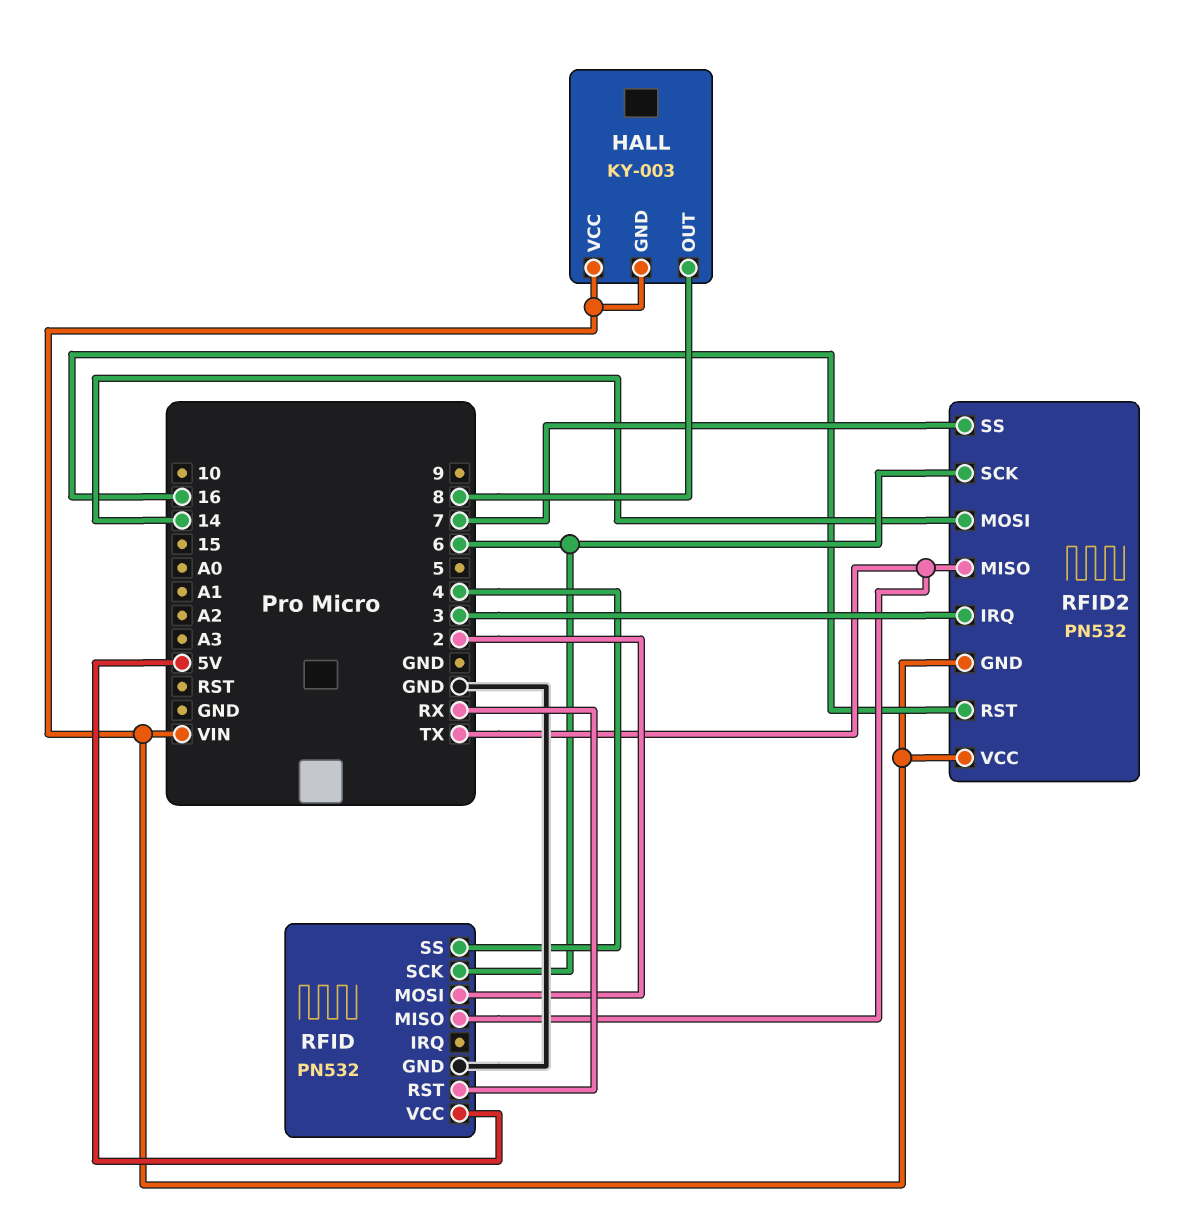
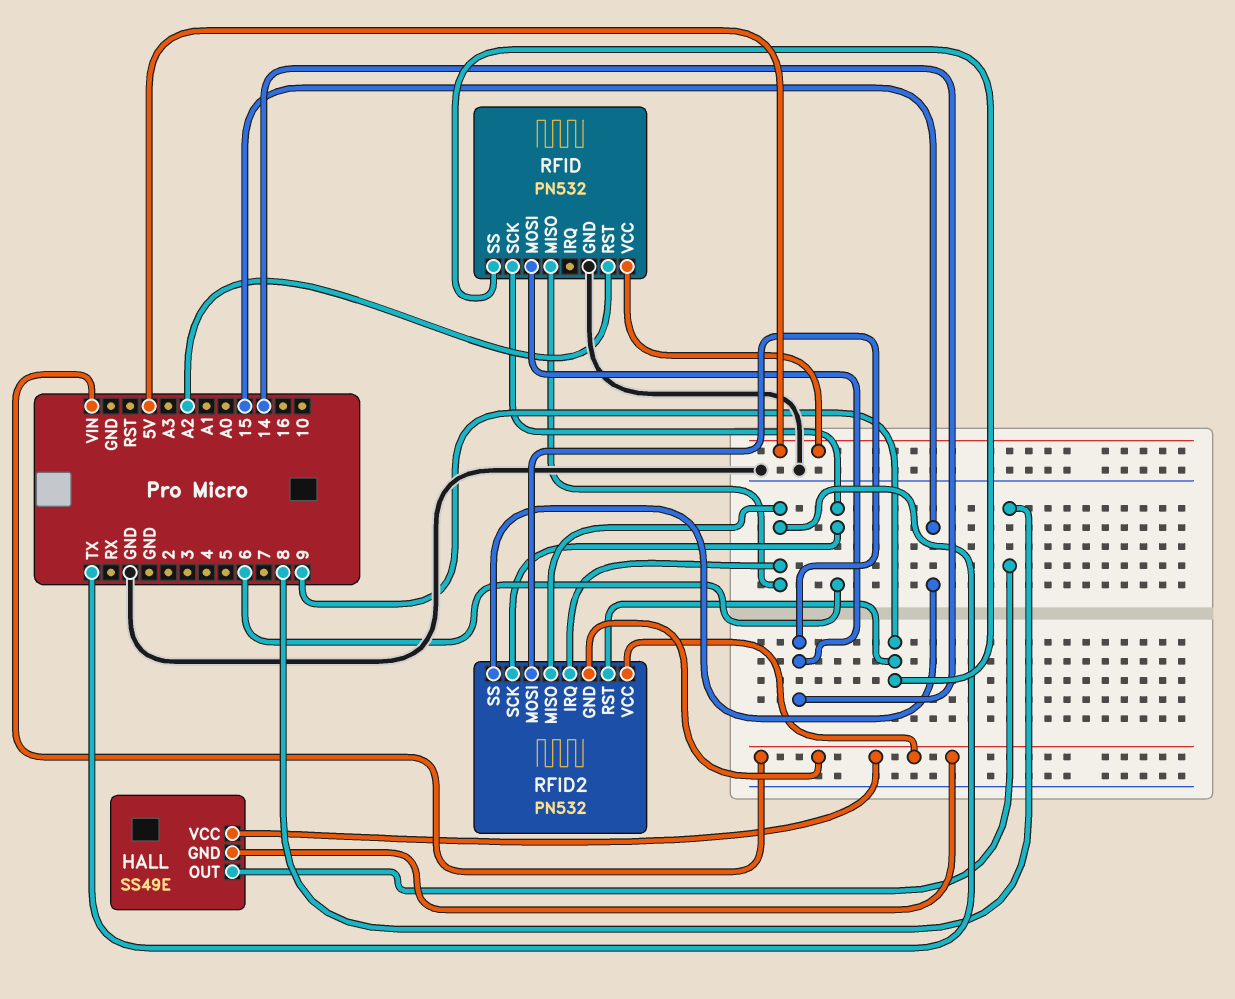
HALL: KY-003 -> SS49E
RFID pin MOSI: 2 -> 14
RFID pin RST: RX -> A2
RFID pin SS: 4 -> 9
RFID2 pin IRQ: 3 -> TX
RFID2 pin RST: 16 -> 9
RFID2 pin SS: 7 -> 15

